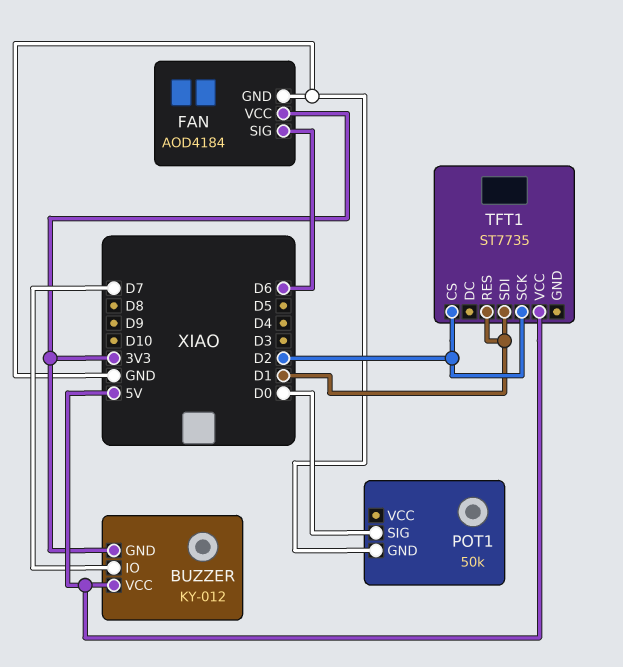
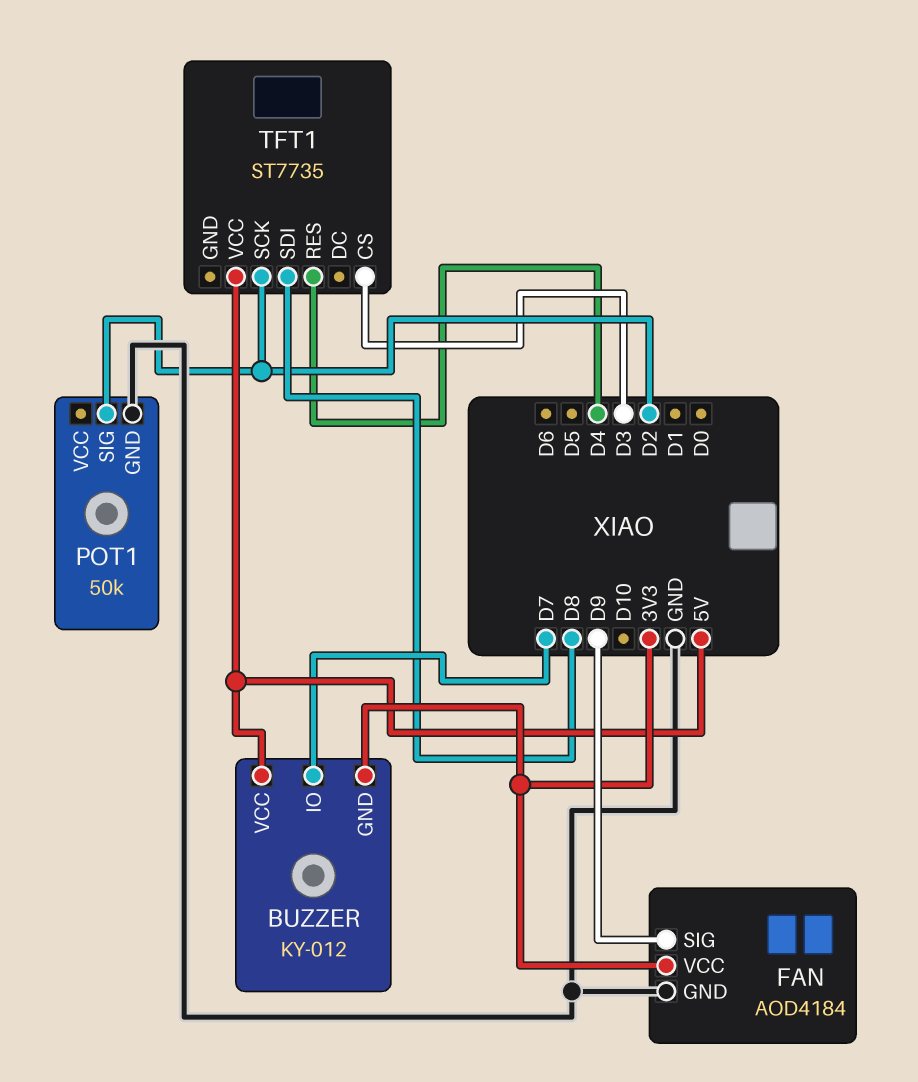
FAN pin SIG: D6 -> D9
POT1 pin SIG: D0 -> D2
TFT1 pin CS: D2 -> D3
TFT1 pin RES: D1 -> D4
TFT1 pin SDI: D1 -> D8

